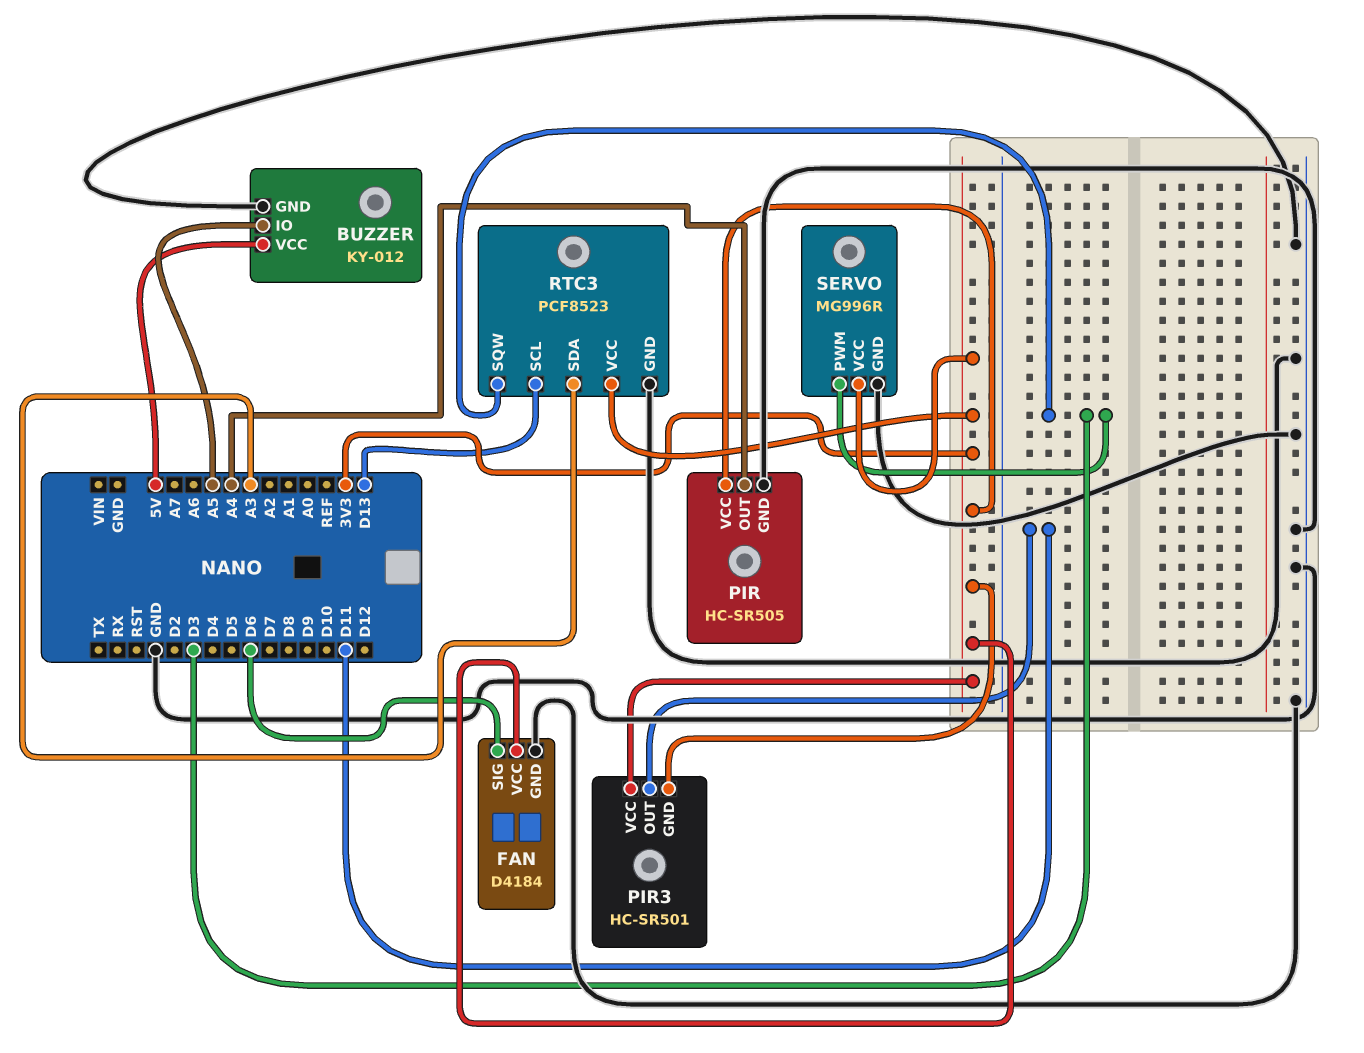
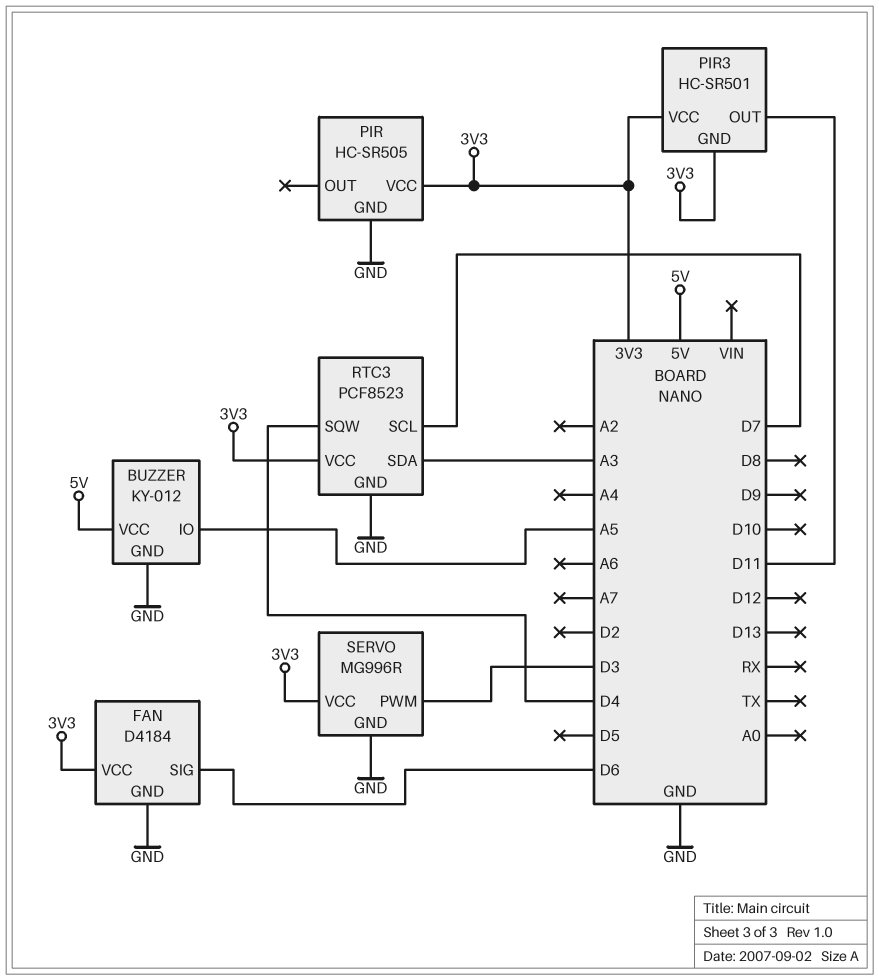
PIR pin OUT: A4 -> none
RTC3 pin SCL: D13 -> D7
RTC3 pin SQW: D3 -> D4

